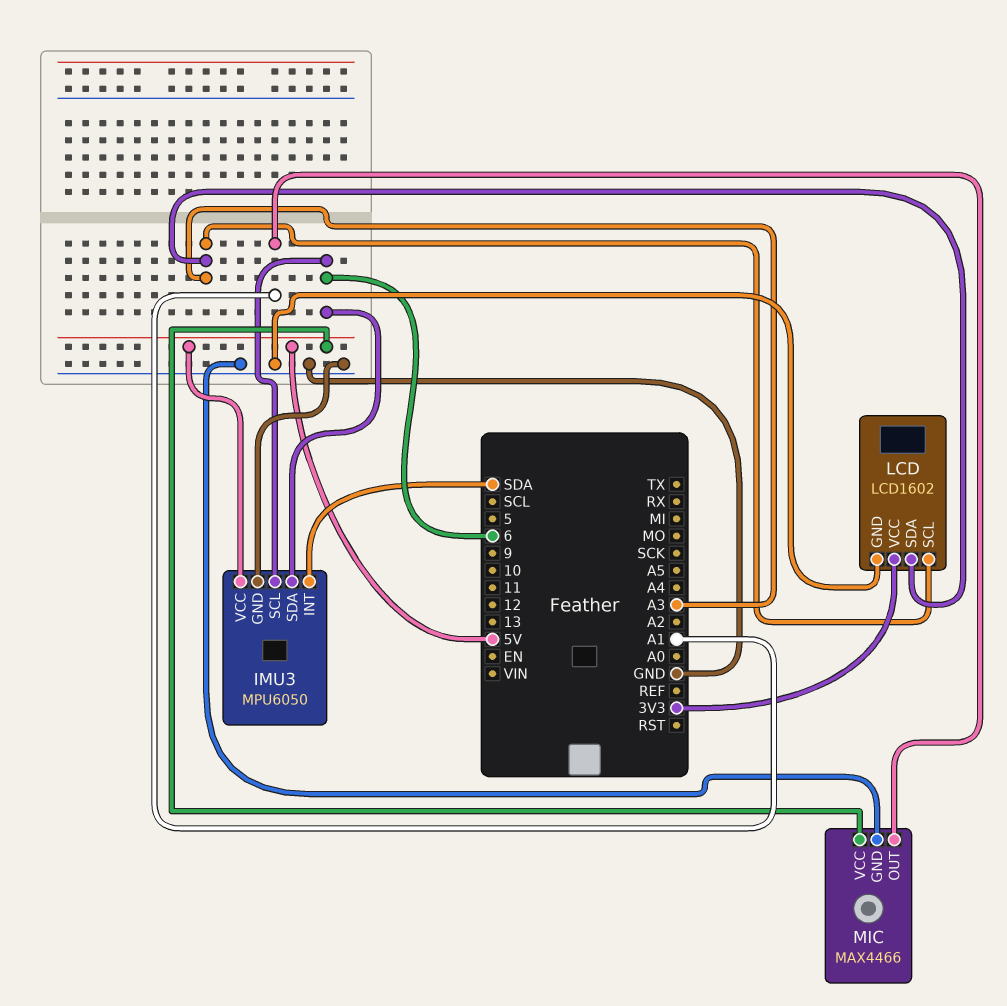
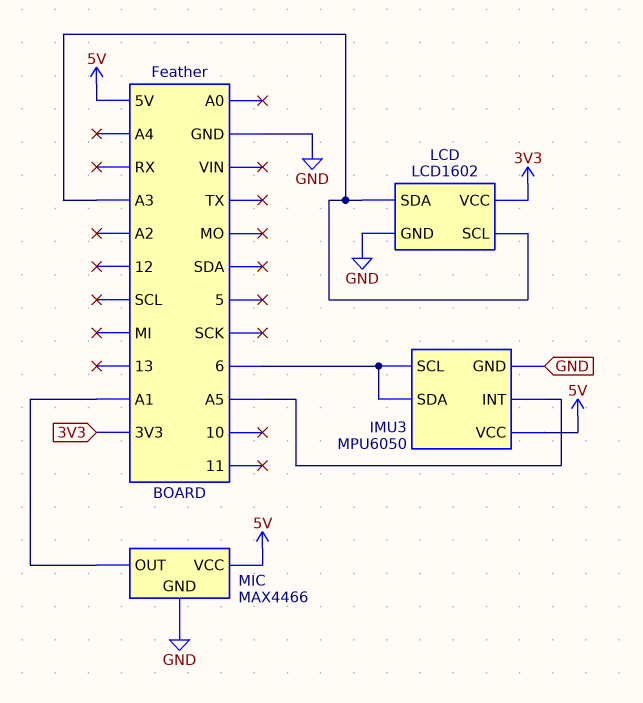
IMU3 pin INT: SDA -> A5

